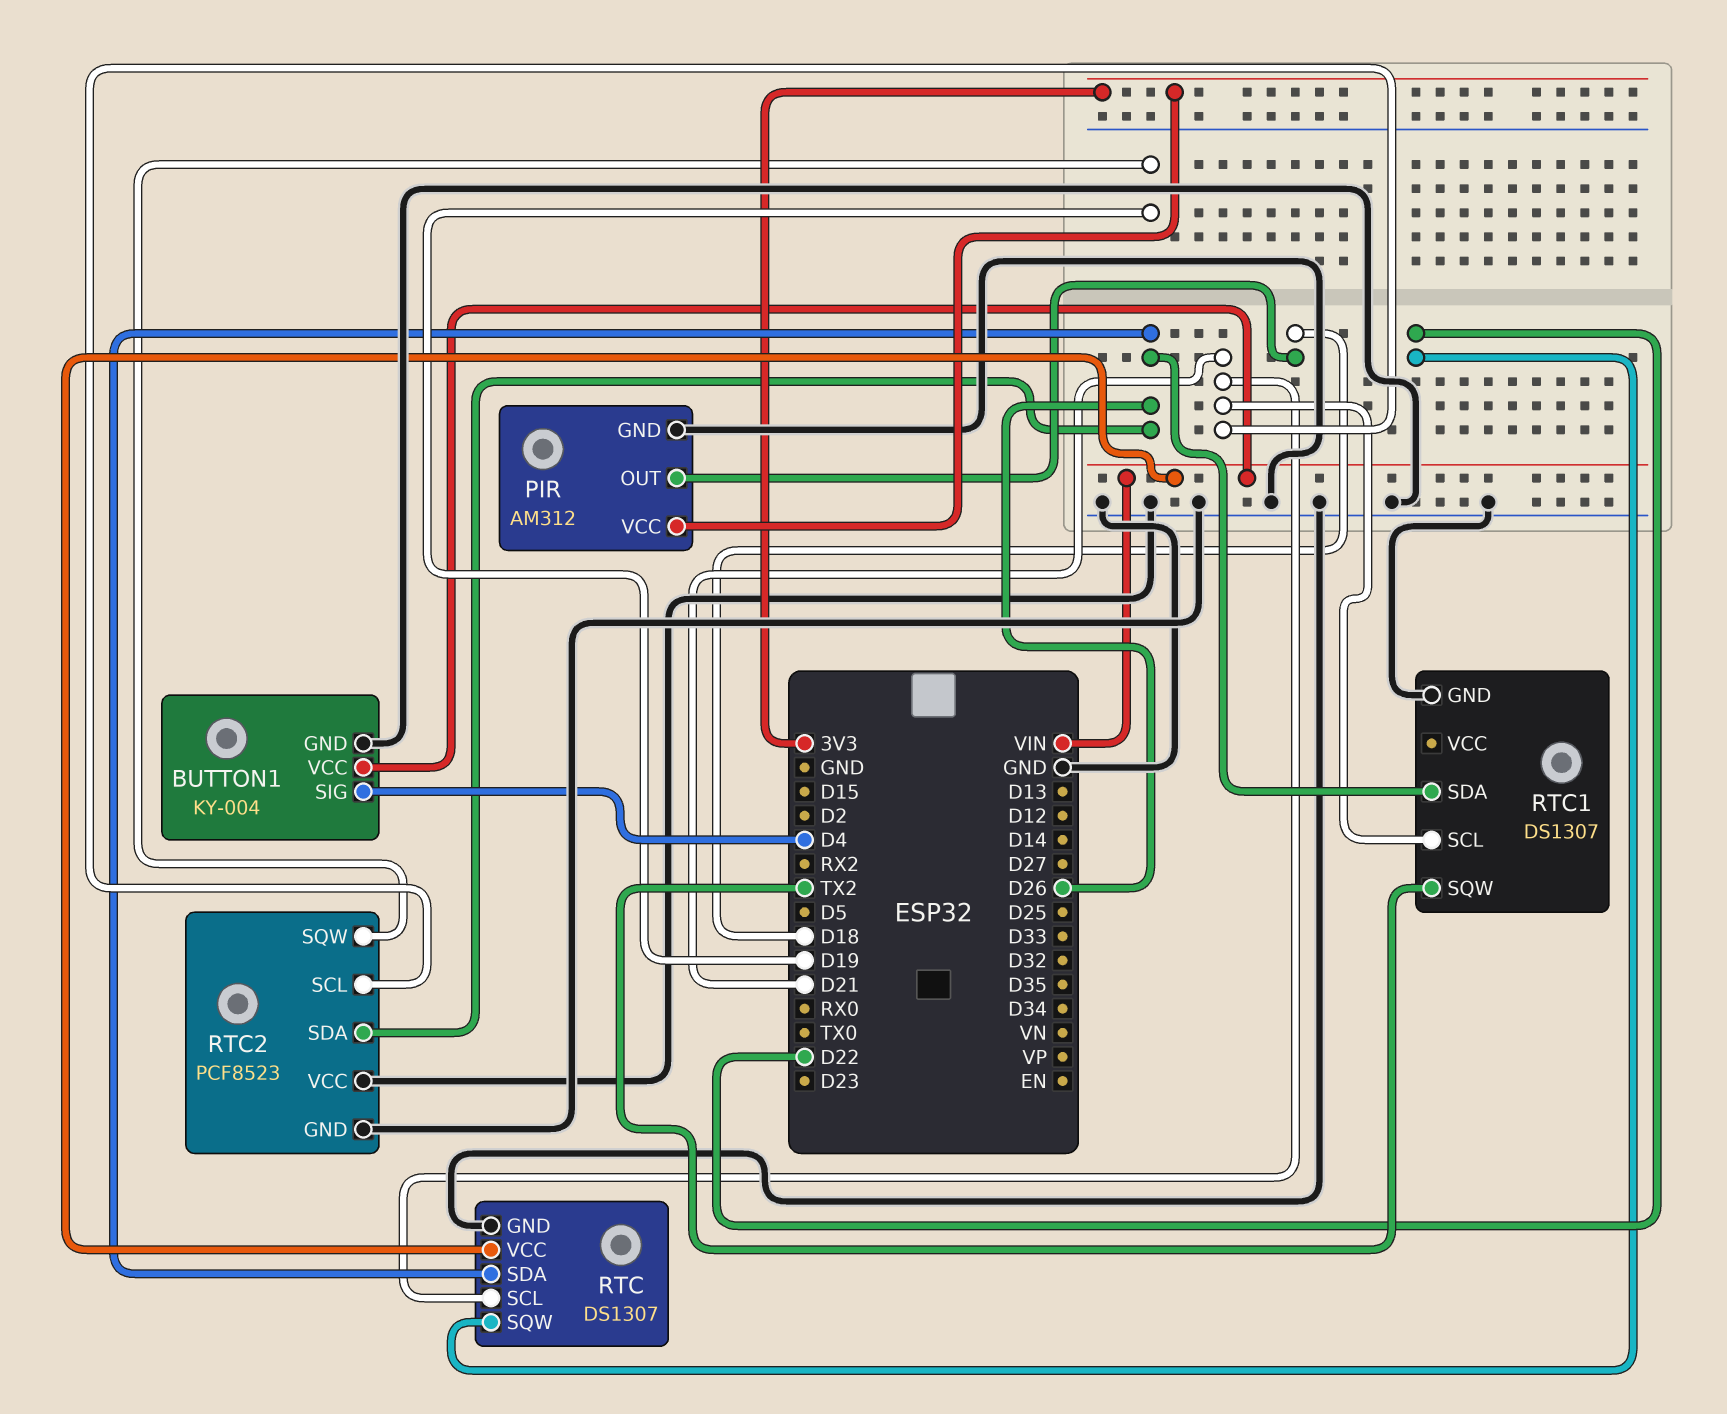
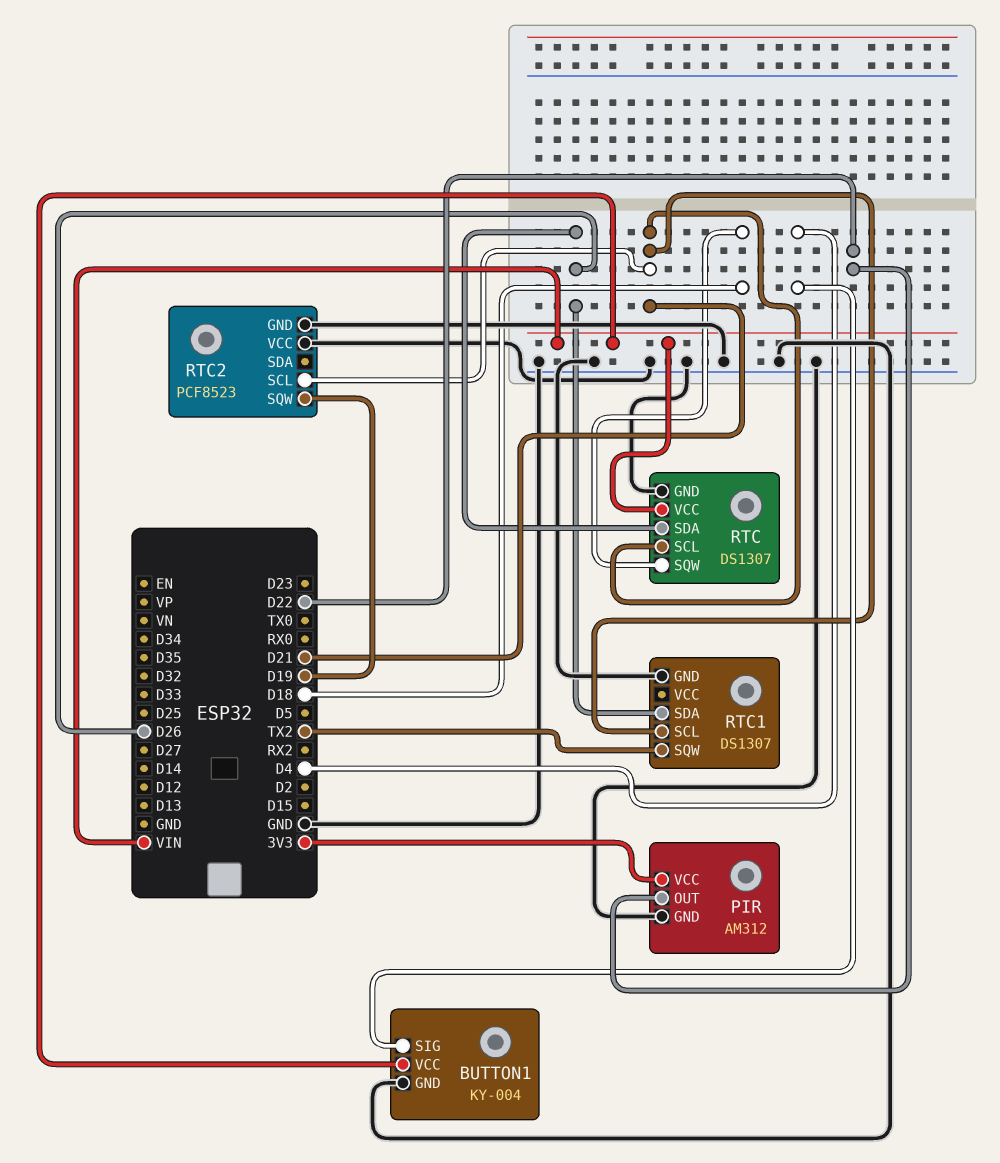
PIR pin OUT: D18 -> D22
RTC pin SQW: D22 -> D18
RTC2 pin SDA: D26 -> none

